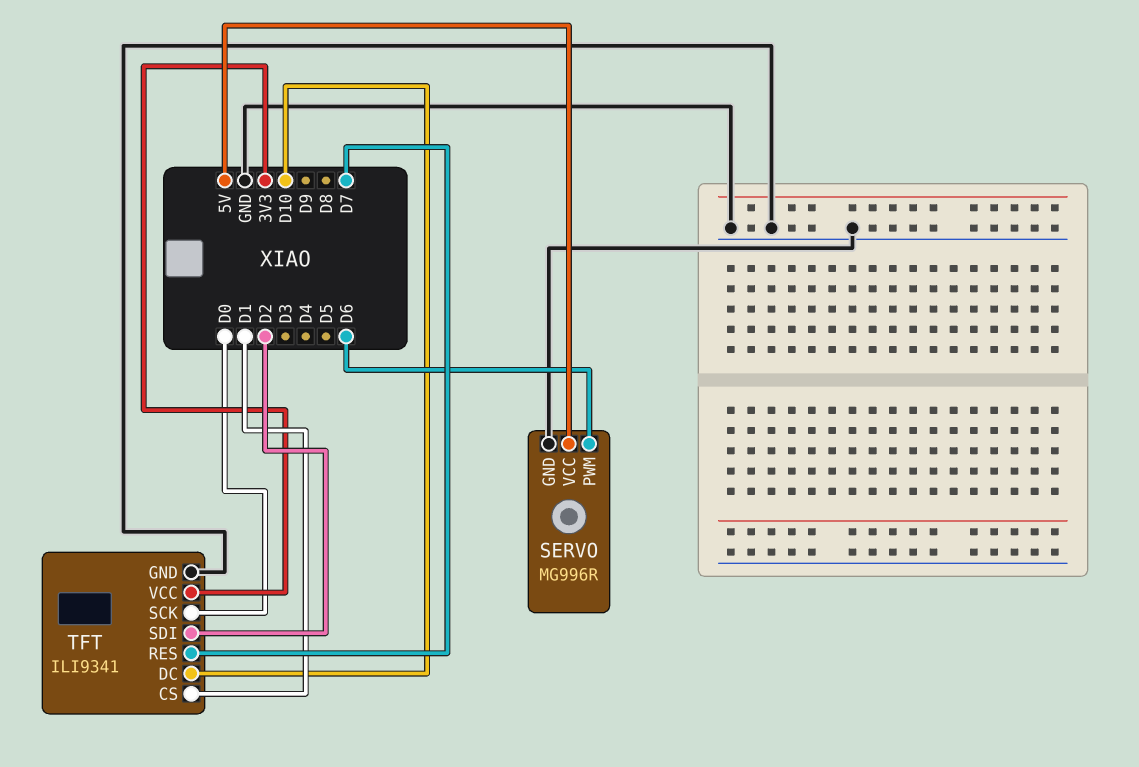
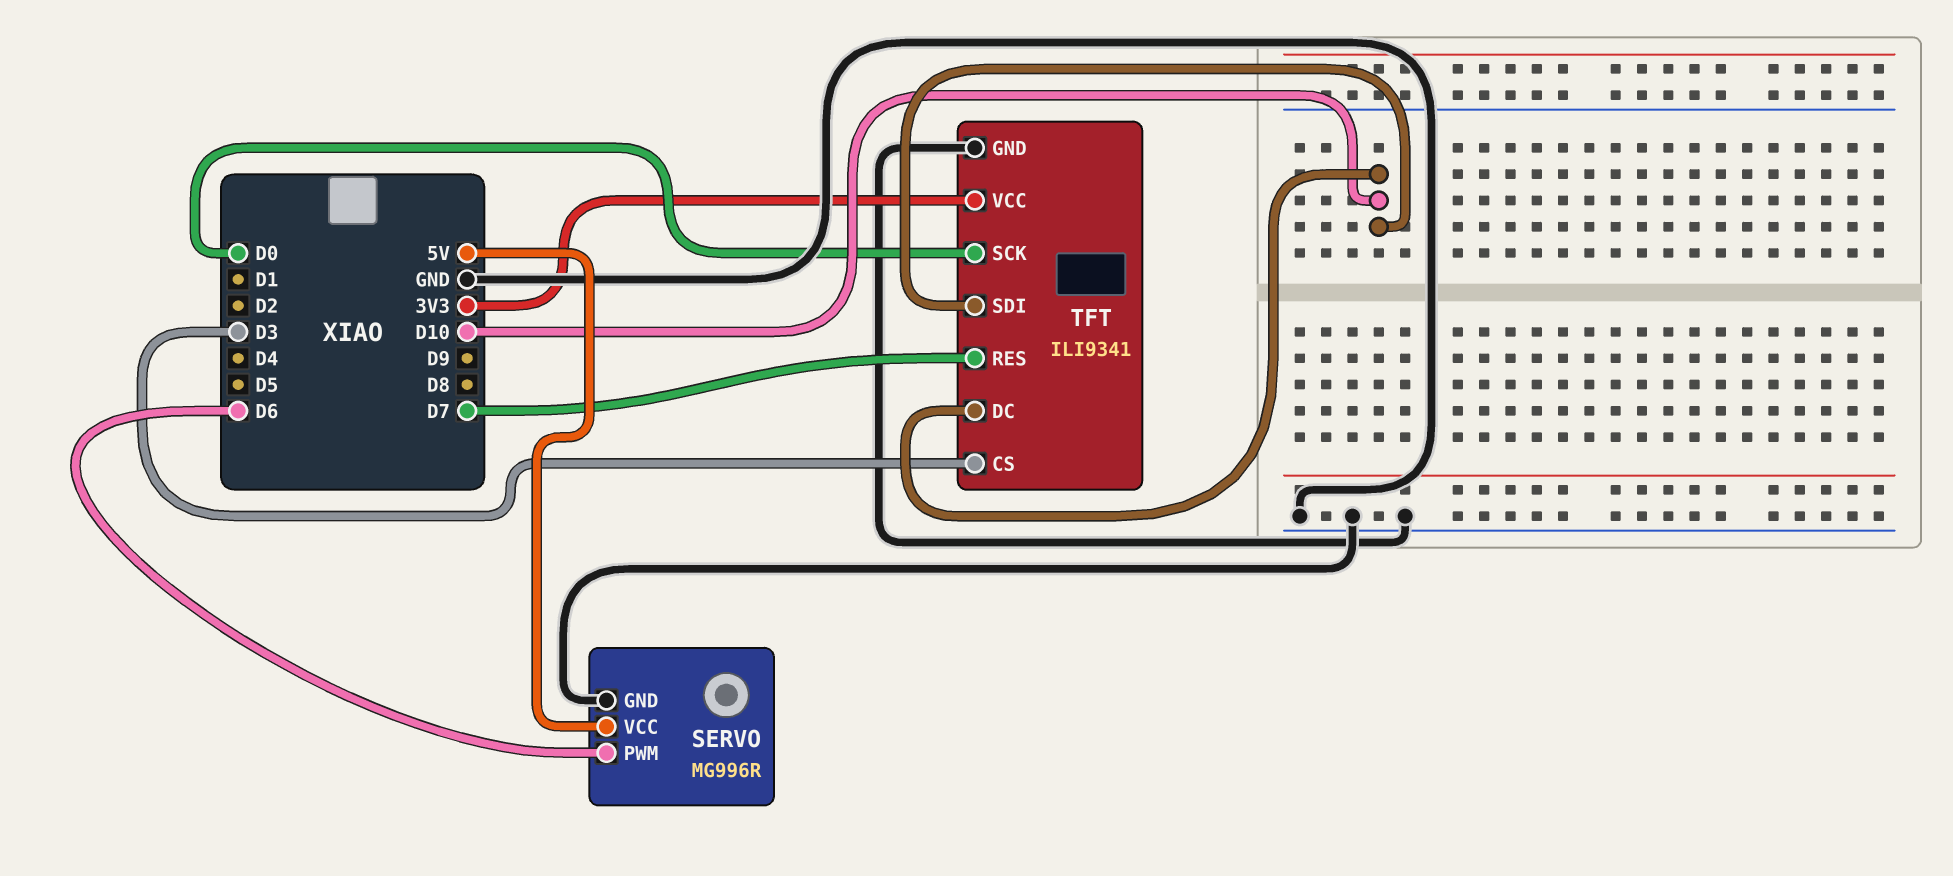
TFT pin CS: D1 -> D3
TFT pin SDI: D2 -> D10

